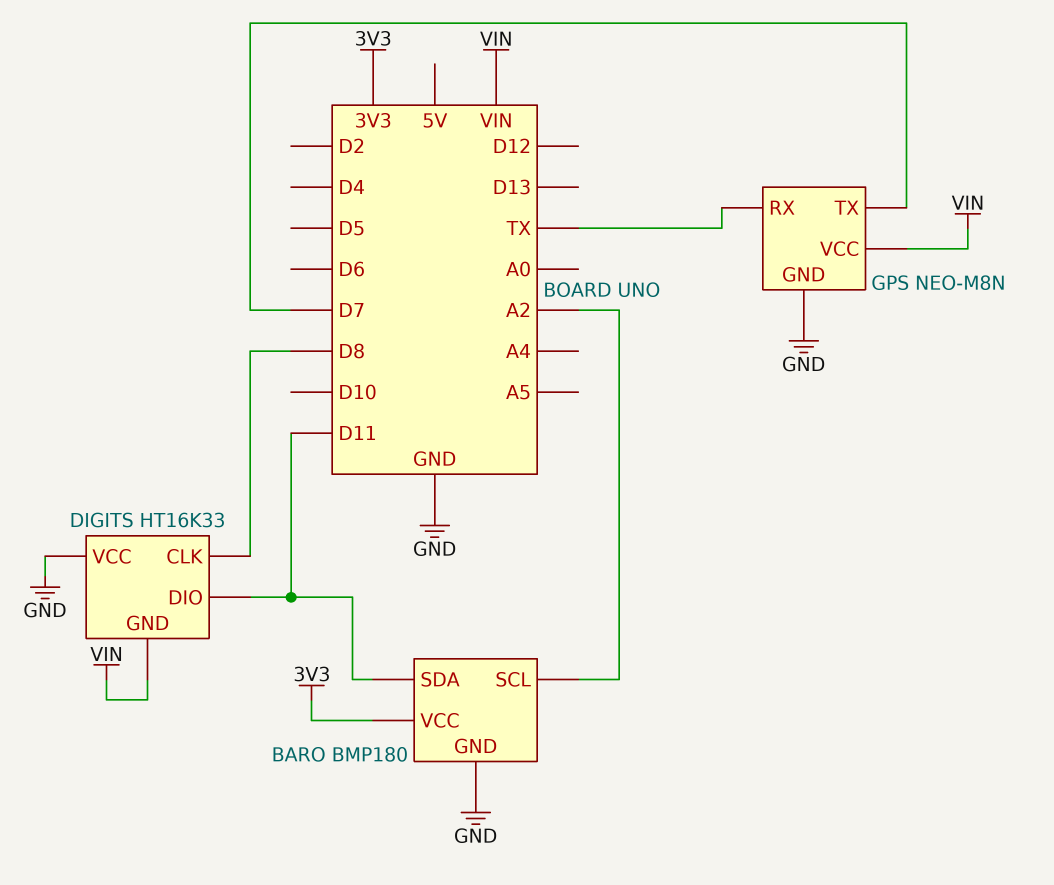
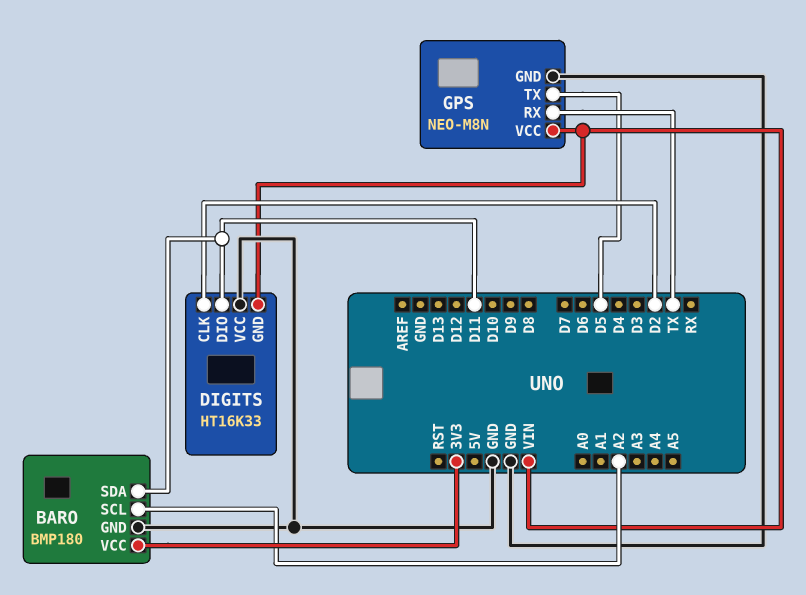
DIGITS pin CLK: D8 -> D2
GPS pin TX: D7 -> D5

